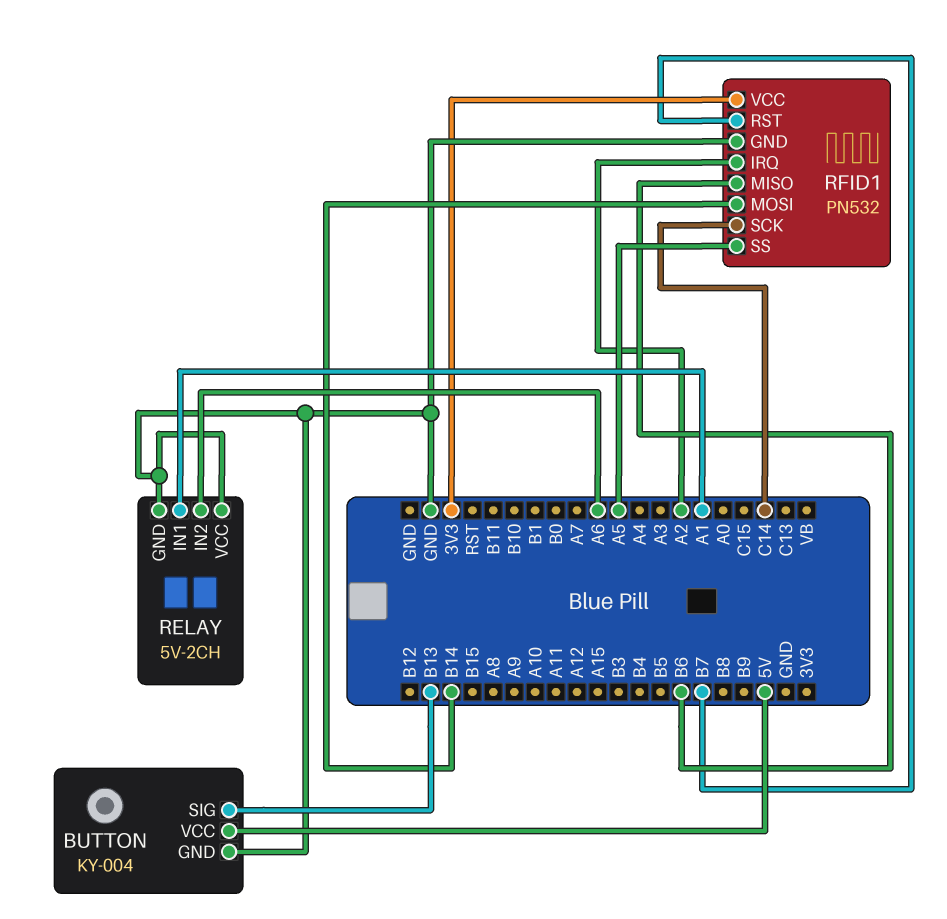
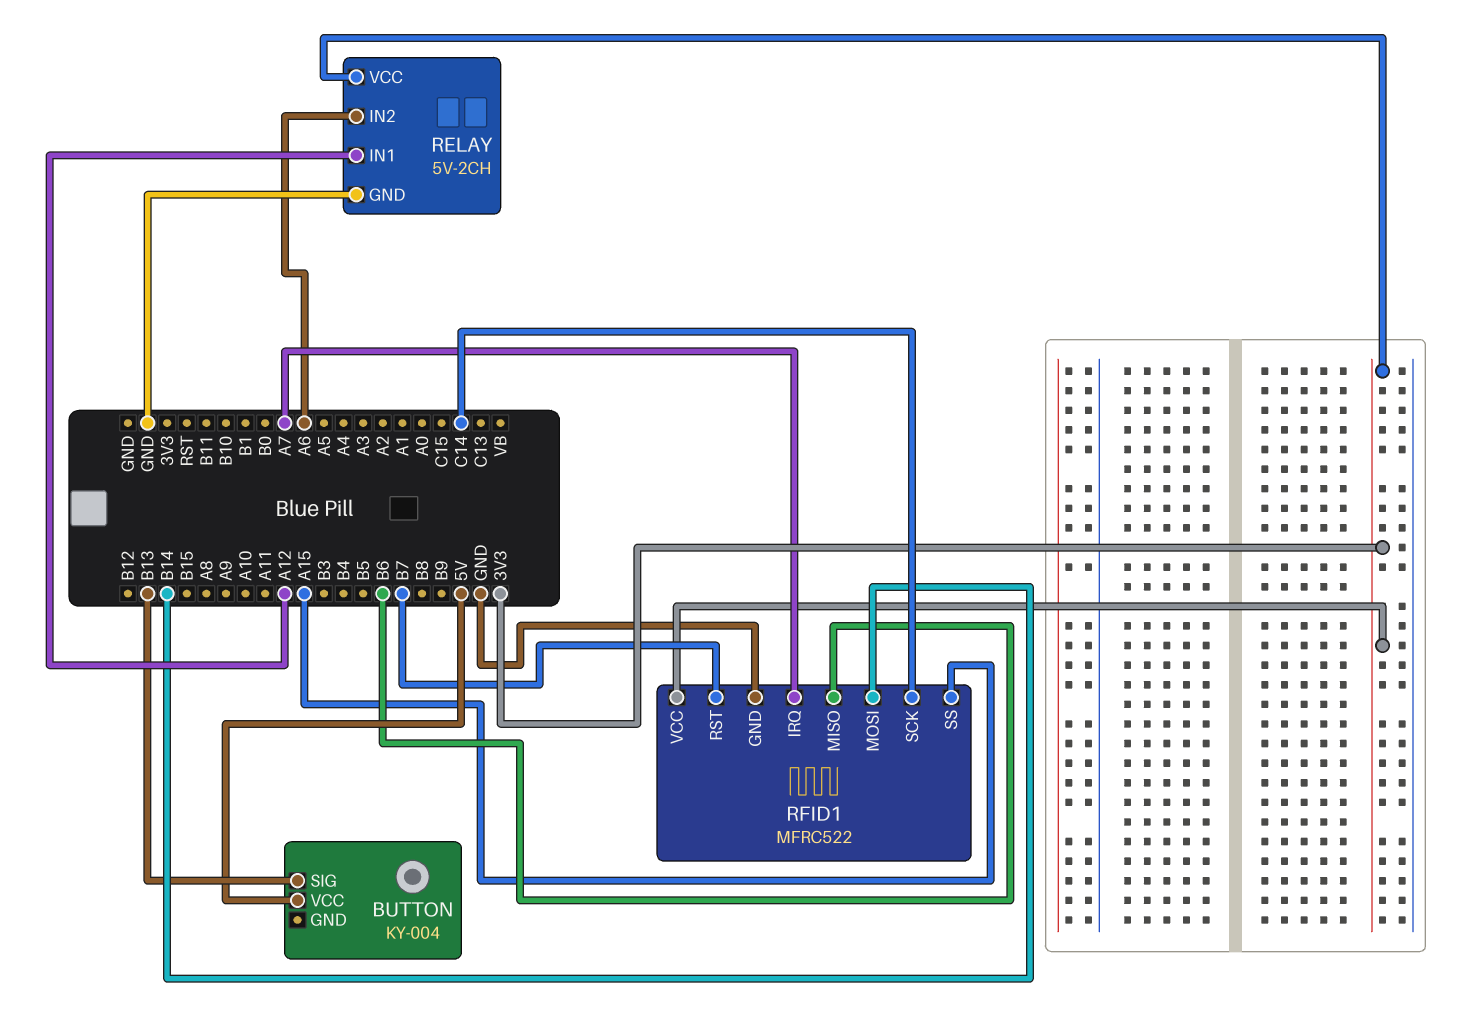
BUTTON pin GND: GND -> none
RELAY pin IN1: A1 -> A12
RELAY pin VCC: GND -> 3V3
RFID1: PN532 -> MFRC522
RFID1 pin IRQ: A2 -> A7
RFID1 pin SS: A5 -> A15

